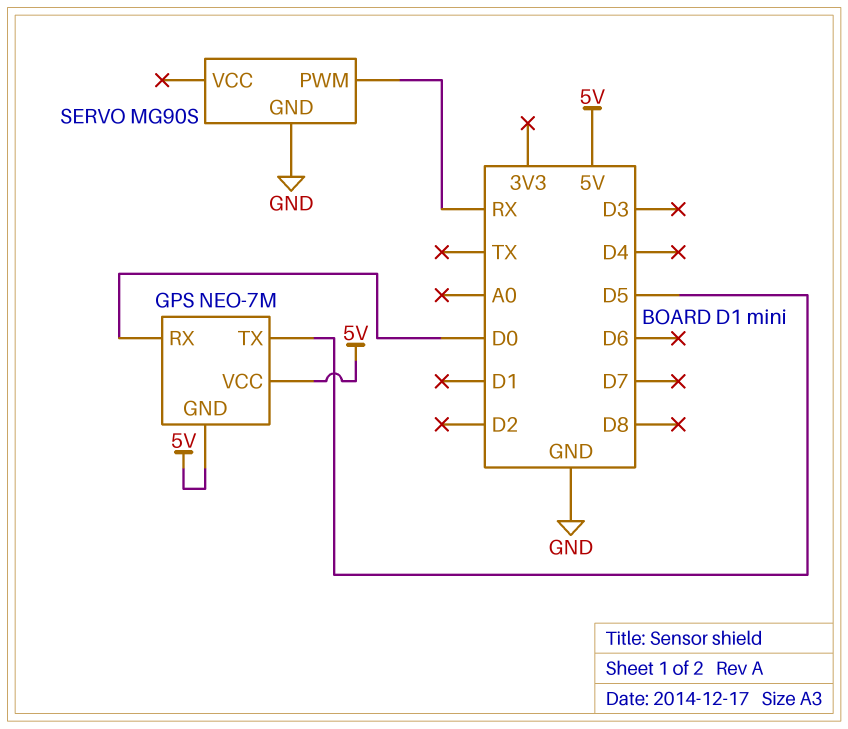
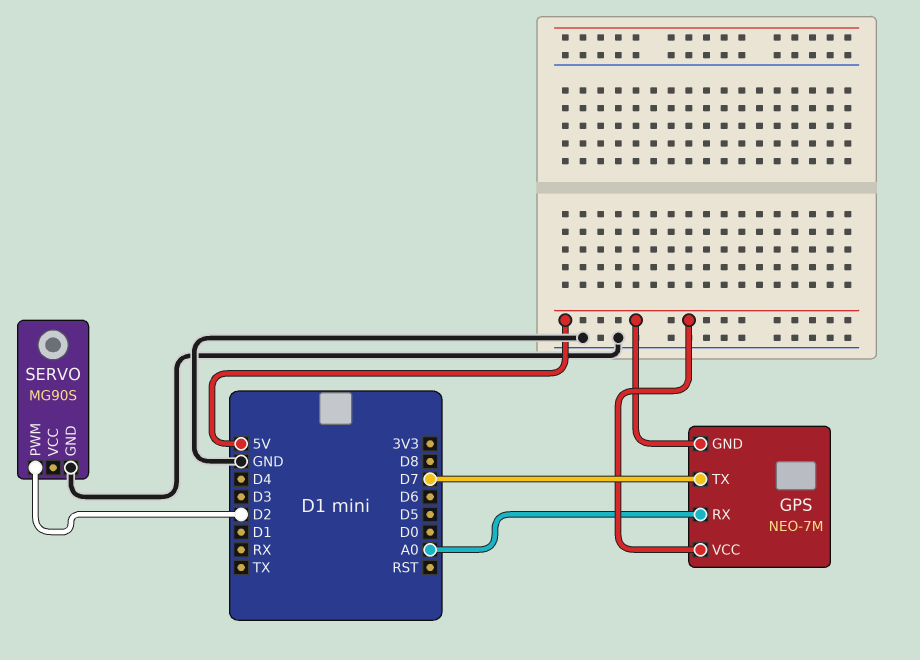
GPS pin RX: D0 -> A0
GPS pin TX: D5 -> D7
SERVO pin PWM: RX -> D2

